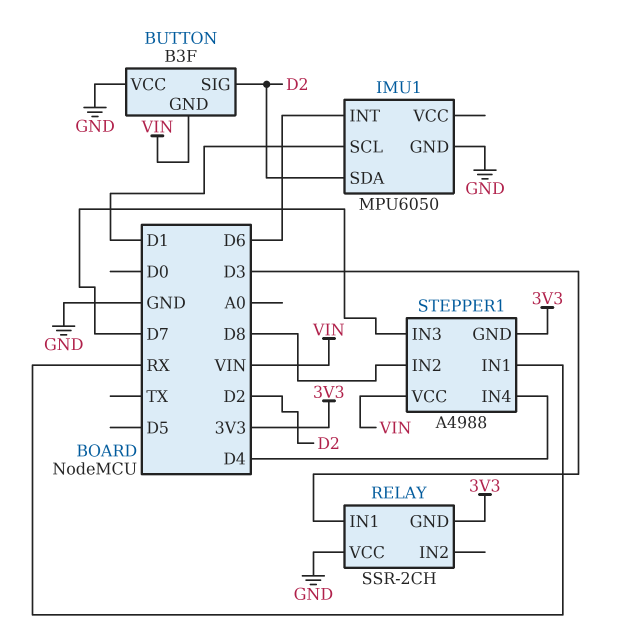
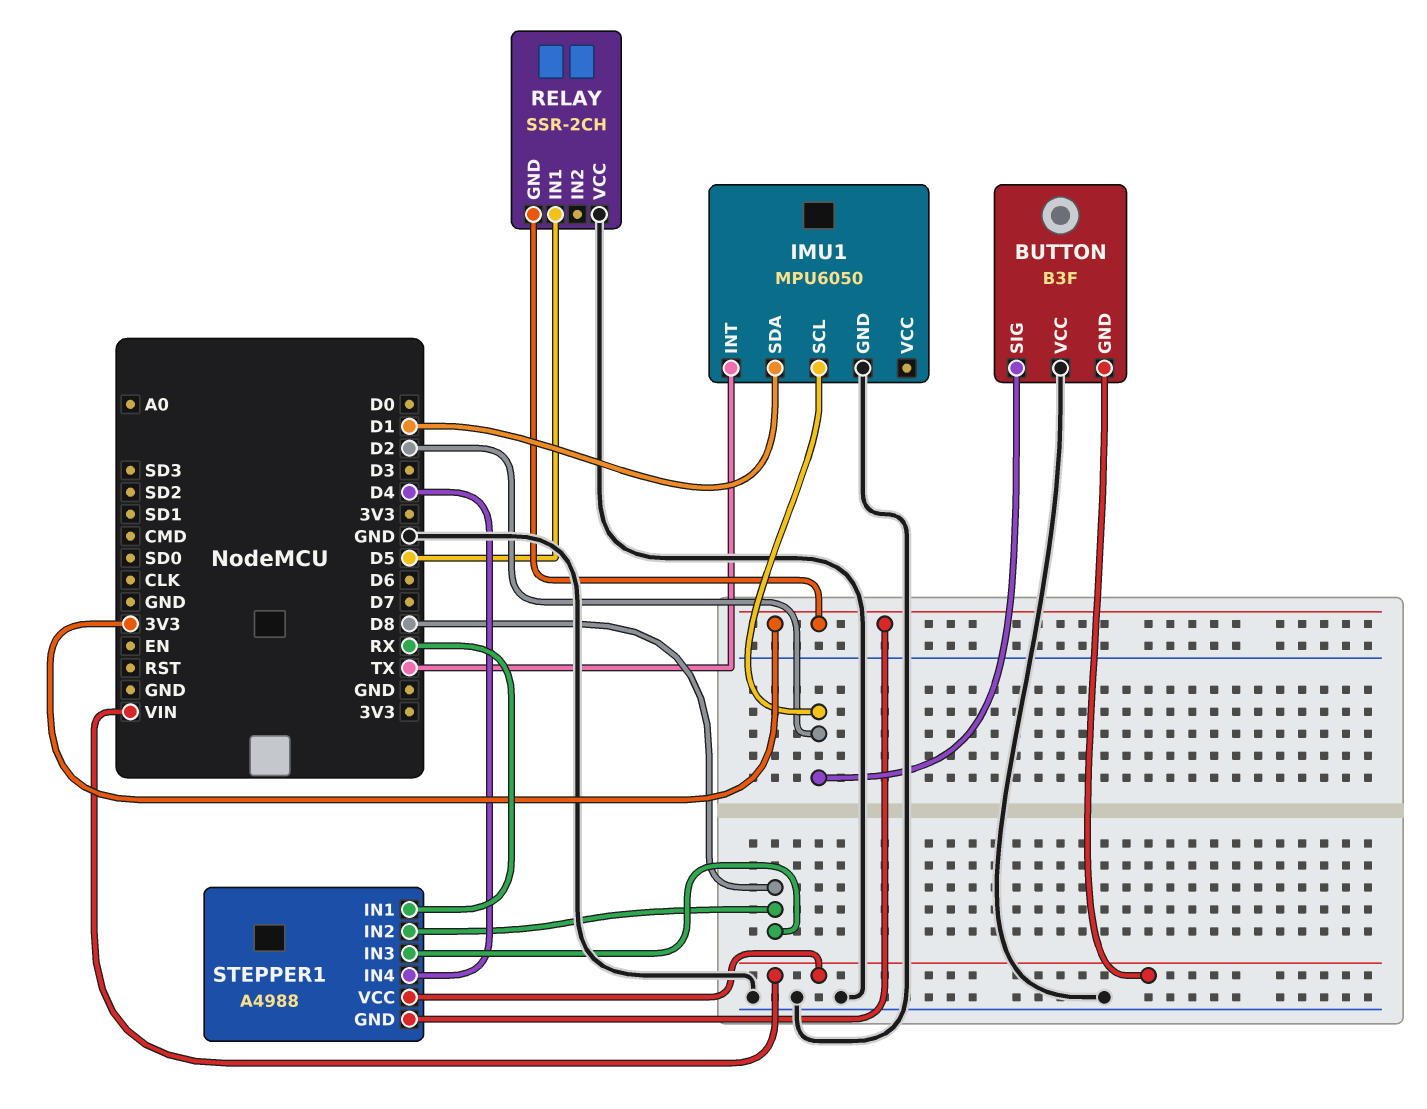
IMU1 pin INT: D6 -> TX
IMU1 pin SCL: D1 -> D2
IMU1 pin SDA: D2 -> D1
RELAY pin IN1: D3 -> D5
STEPPER1 pin IN3: D7 -> D8

